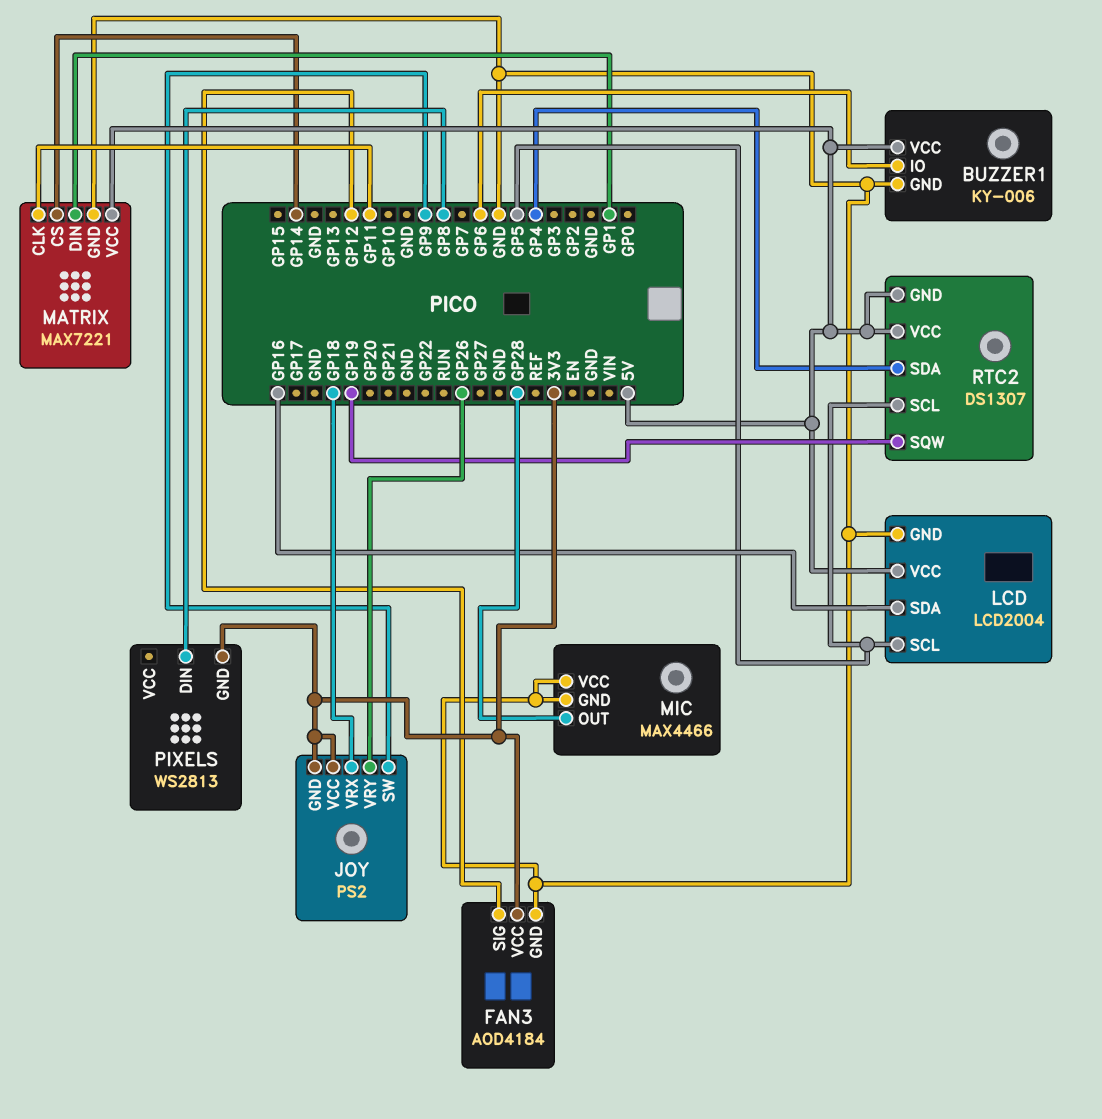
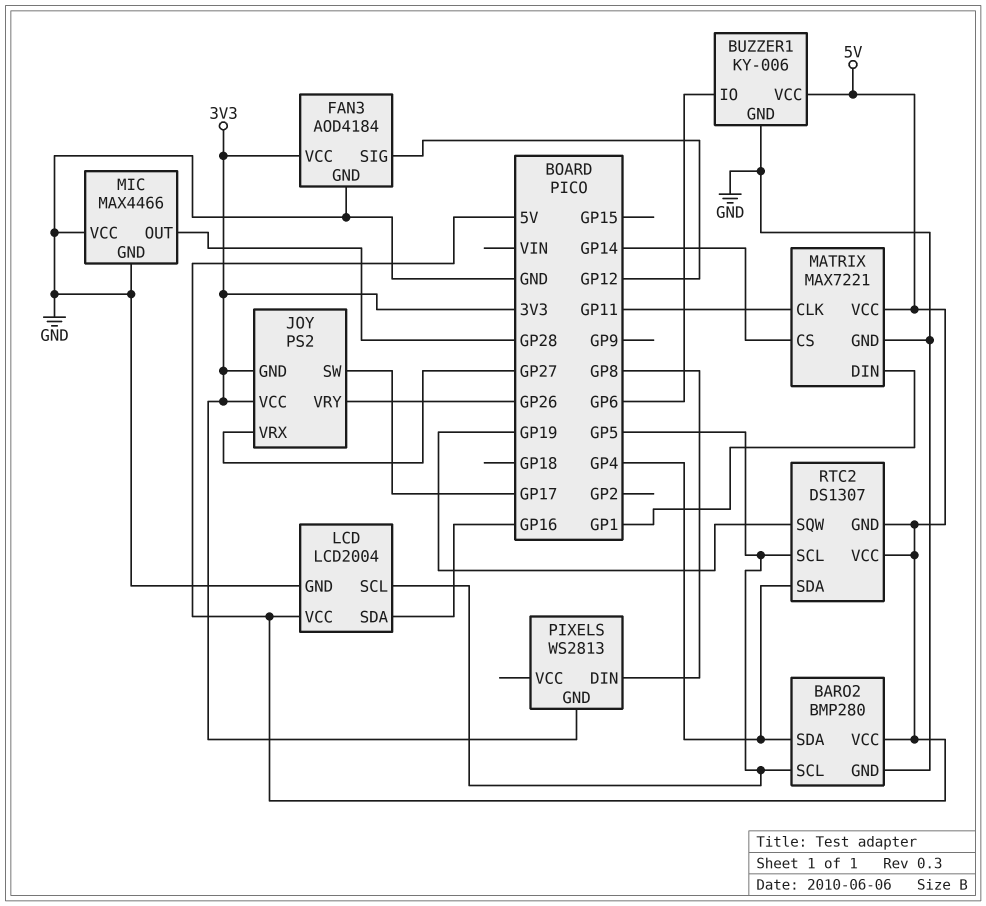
BARO2: none -> BMP280
BARO2 pin GND: none -> GND
BARO2 pin SCL: none -> GP5
BARO2 pin SDA: none -> GP4
BARO2 pin VCC: none -> 5V
JOY pin SW: GP9 -> GP17
JOY pin VRX: GP18 -> GP27

